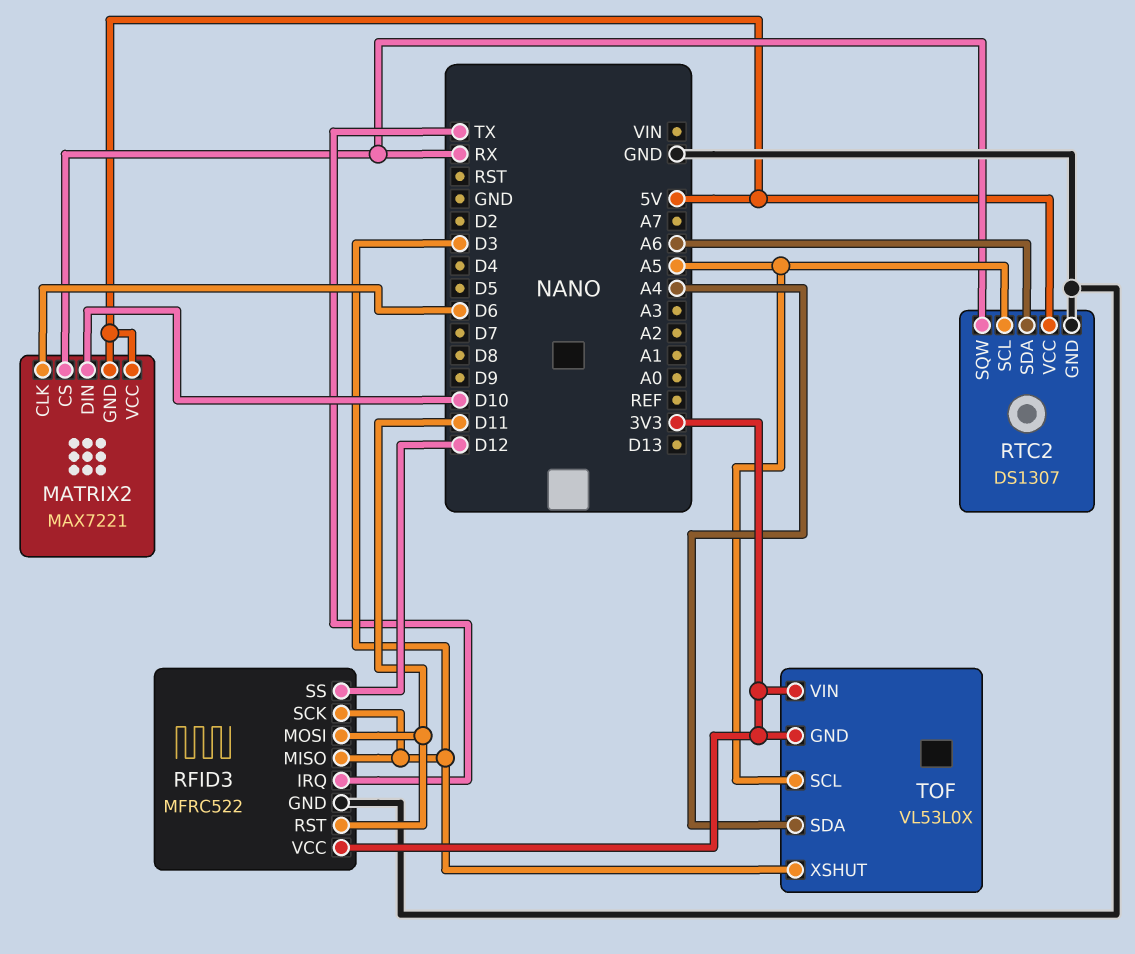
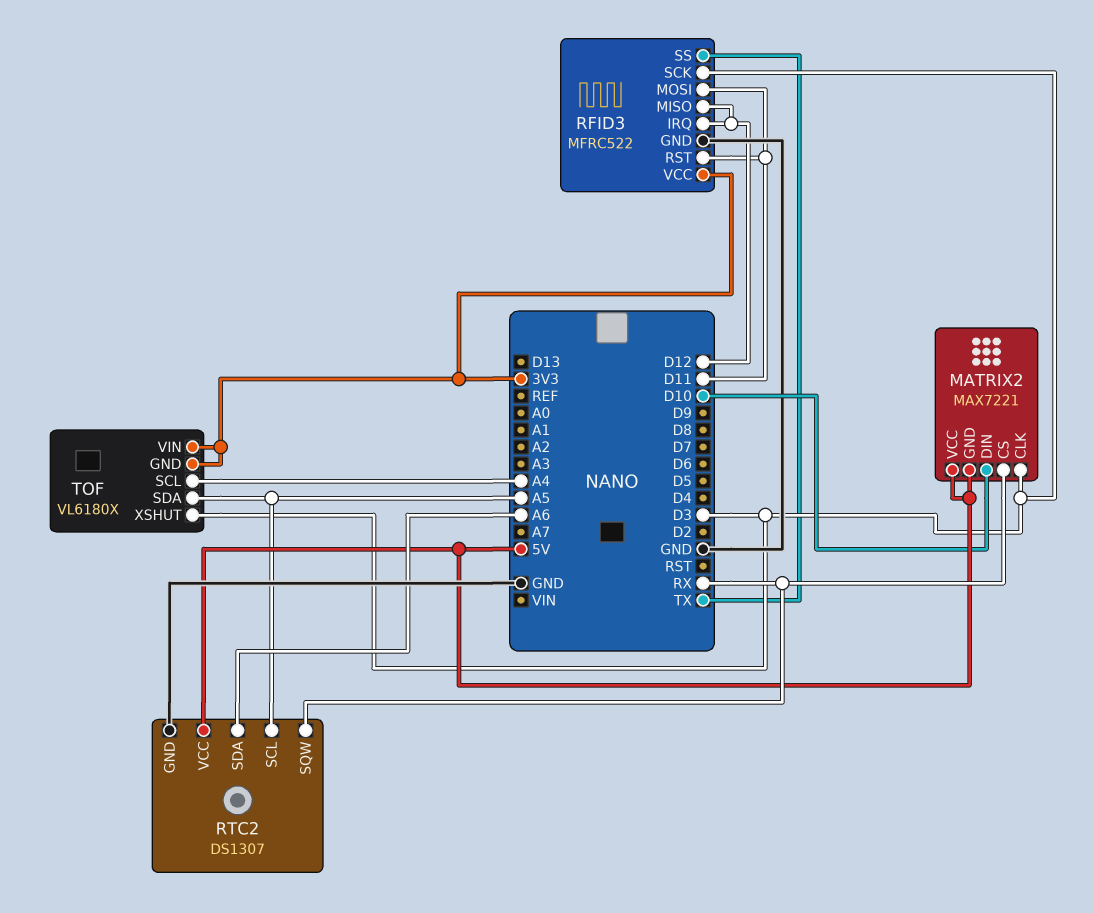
MATRIX2 pin CLK: D6 -> D3
RFID3 pin IRQ: TX -> D12
RFID3 pin MISO: D3 -> D12
RFID3 pin SS: D12 -> TX
TOF: VL53L0X -> VL6180X
TOF pin SCL: A5 -> A4
TOF pin SDA: A4 -> A5

